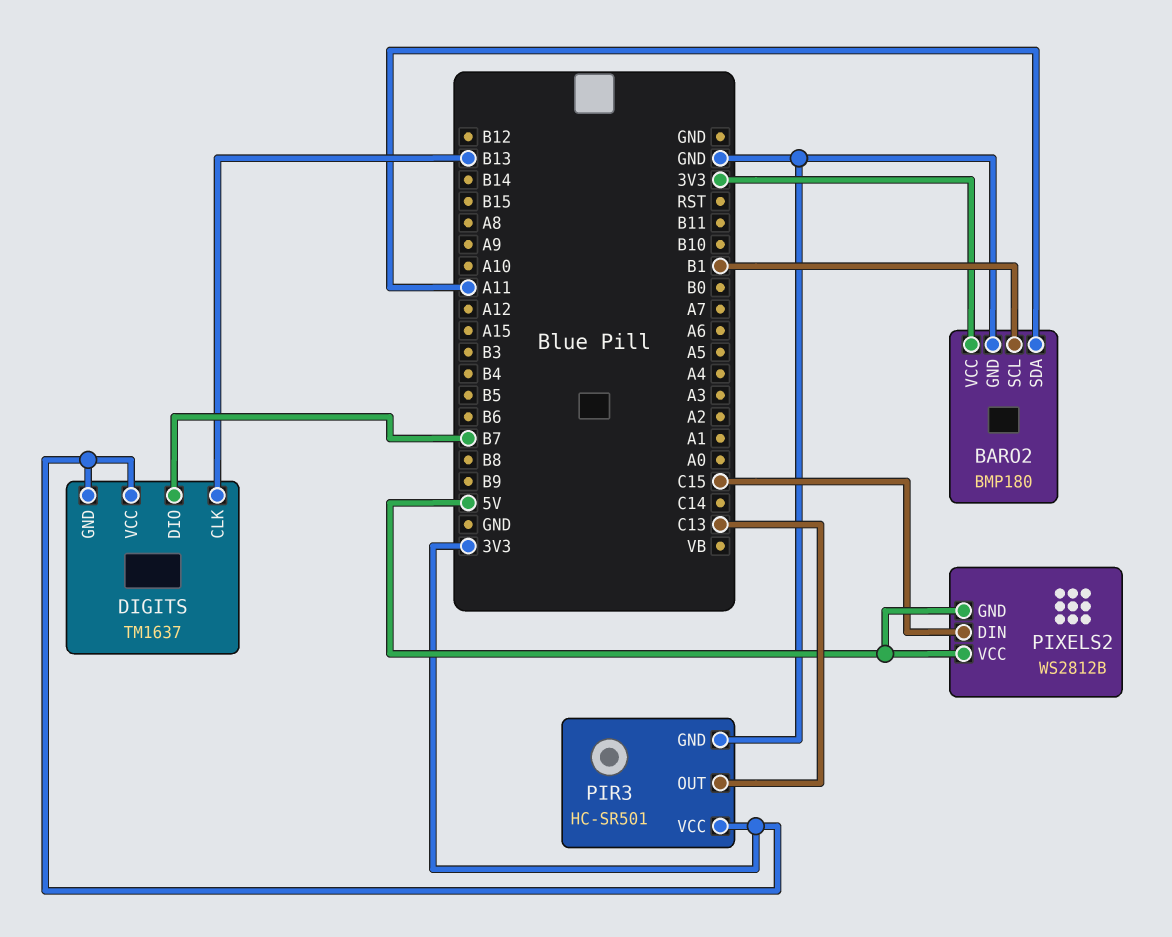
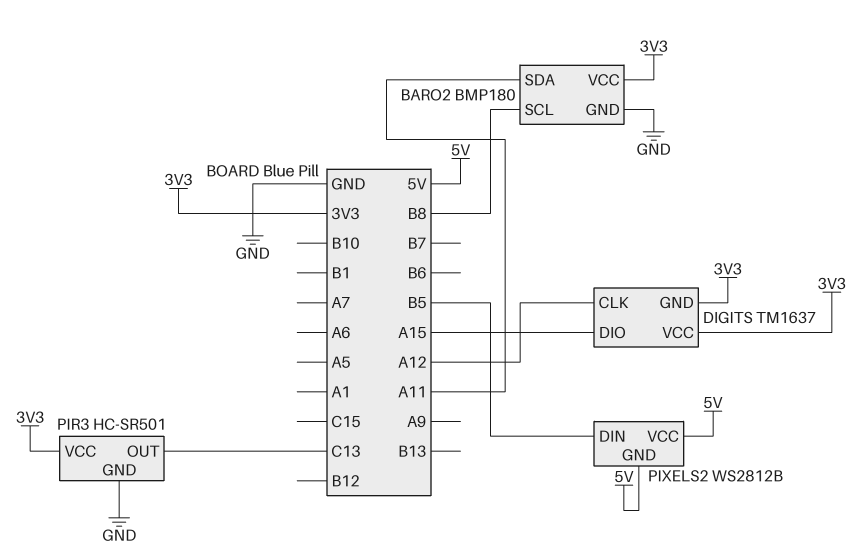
BARO2 pin SCL: B1 -> B8
DIGITS pin CLK: B13 -> A12
DIGITS pin DIO: B7 -> A15
PIXELS2 pin DIN: C15 -> B5

